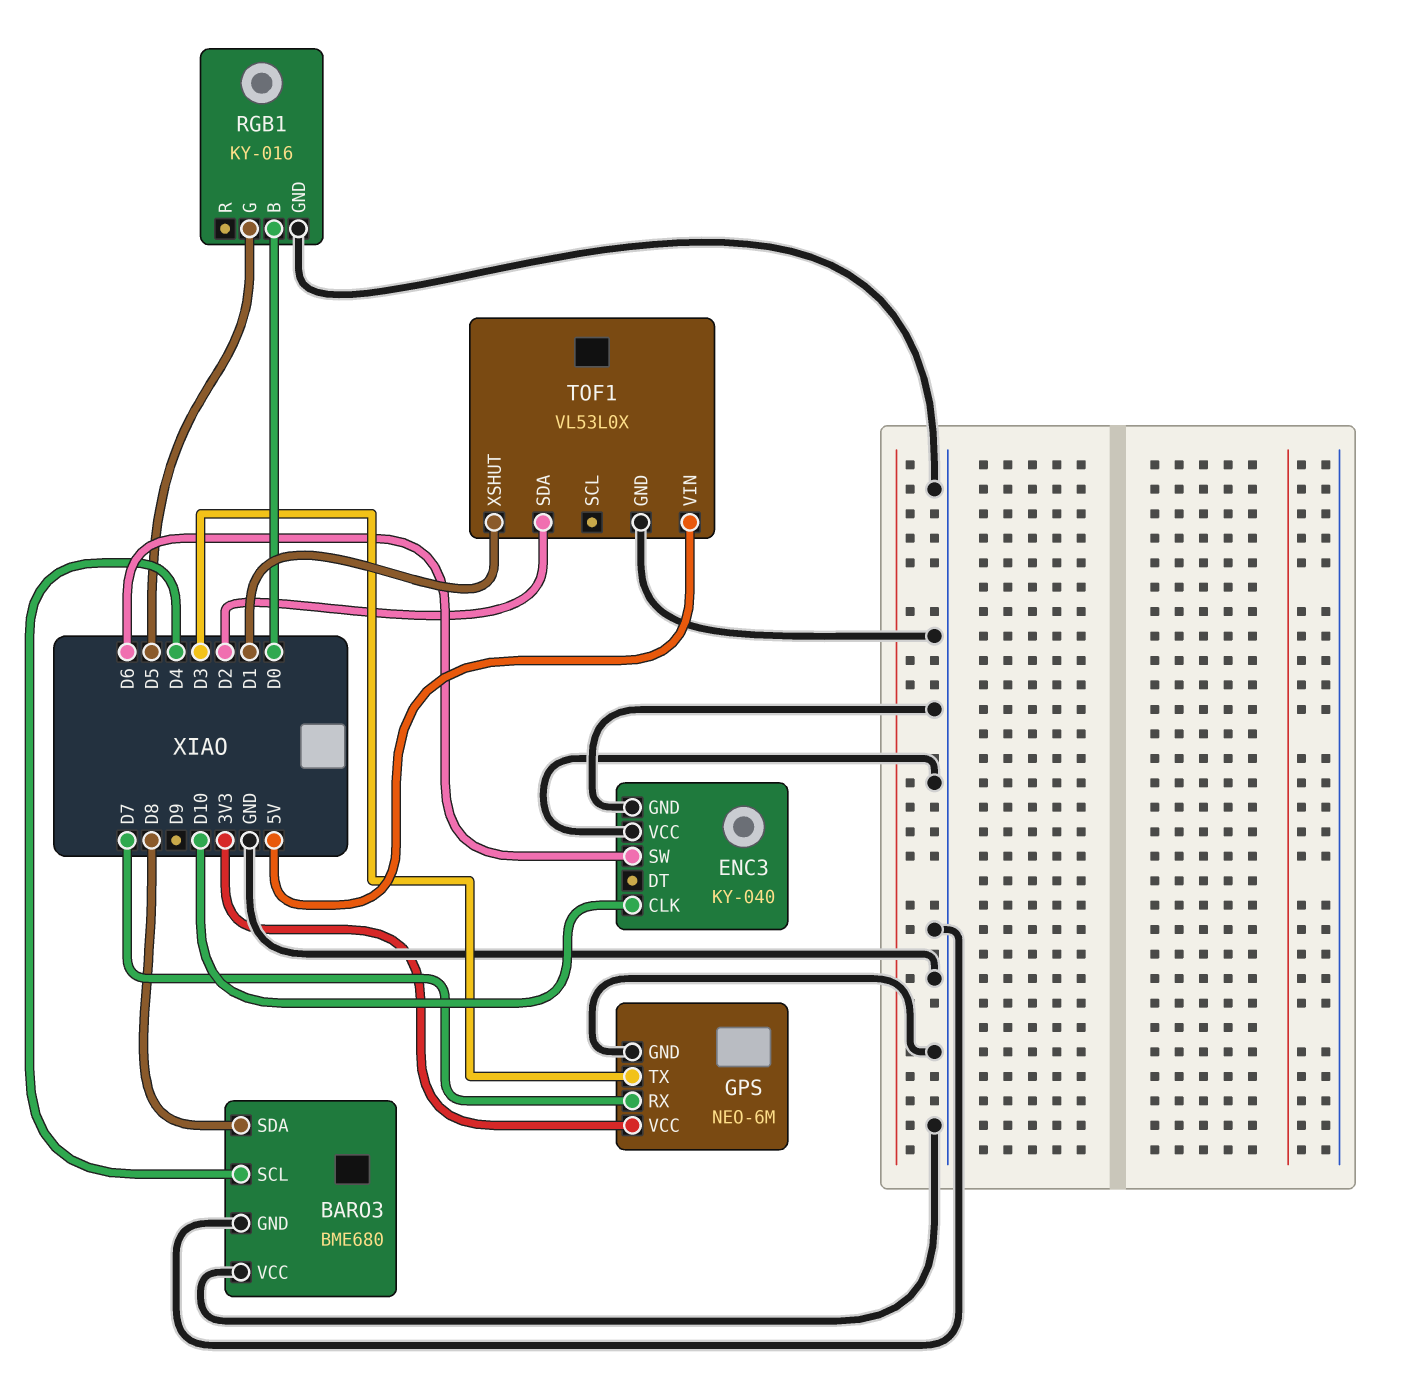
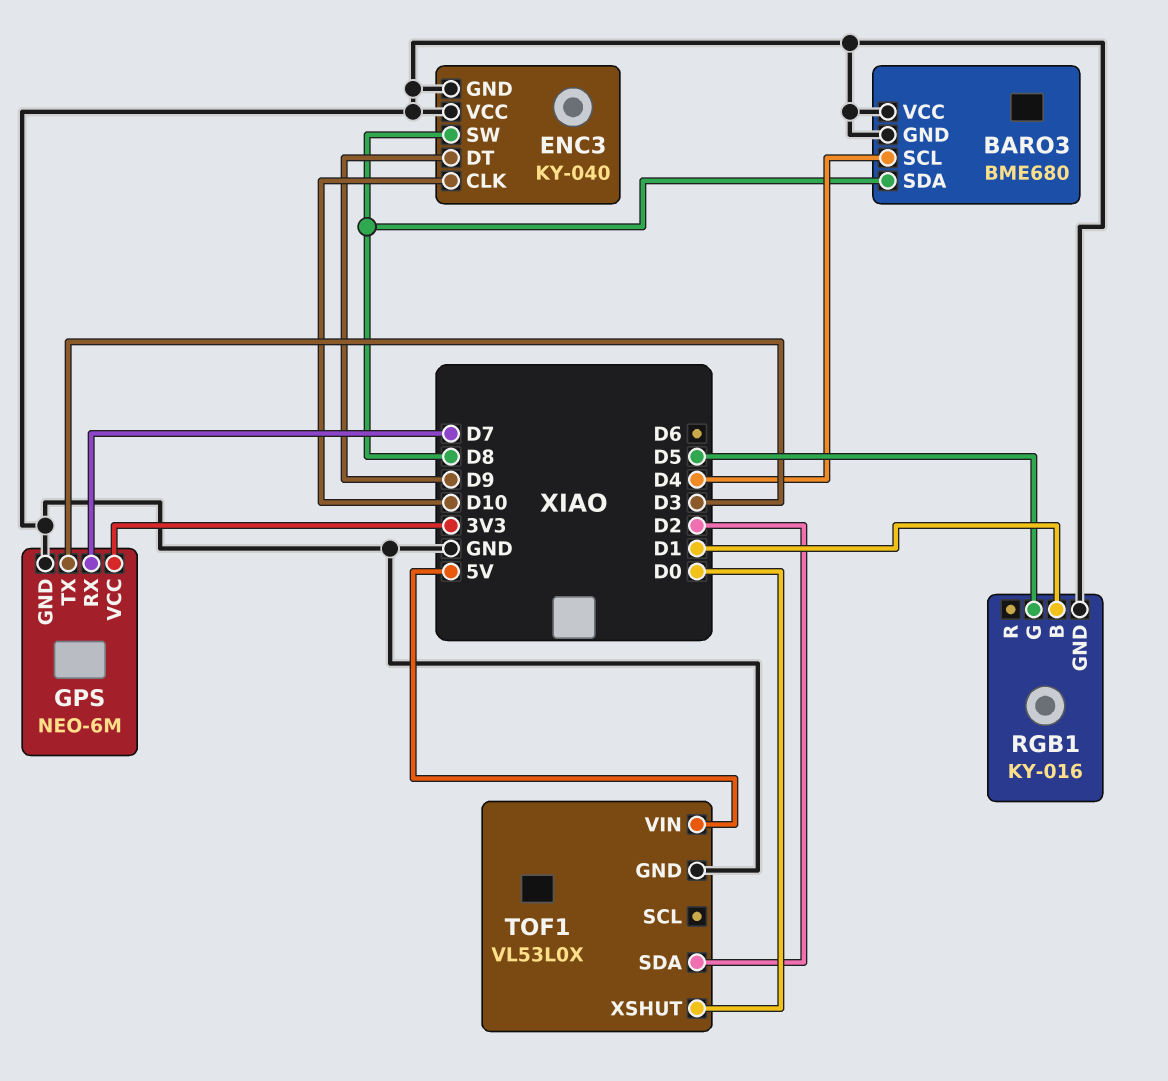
ENC3 pin DT: none -> D9
ENC3 pin SW: D6 -> D8
RGB1 pin B: D0 -> D1
TOF1 pin XSHUT: D1 -> D0

